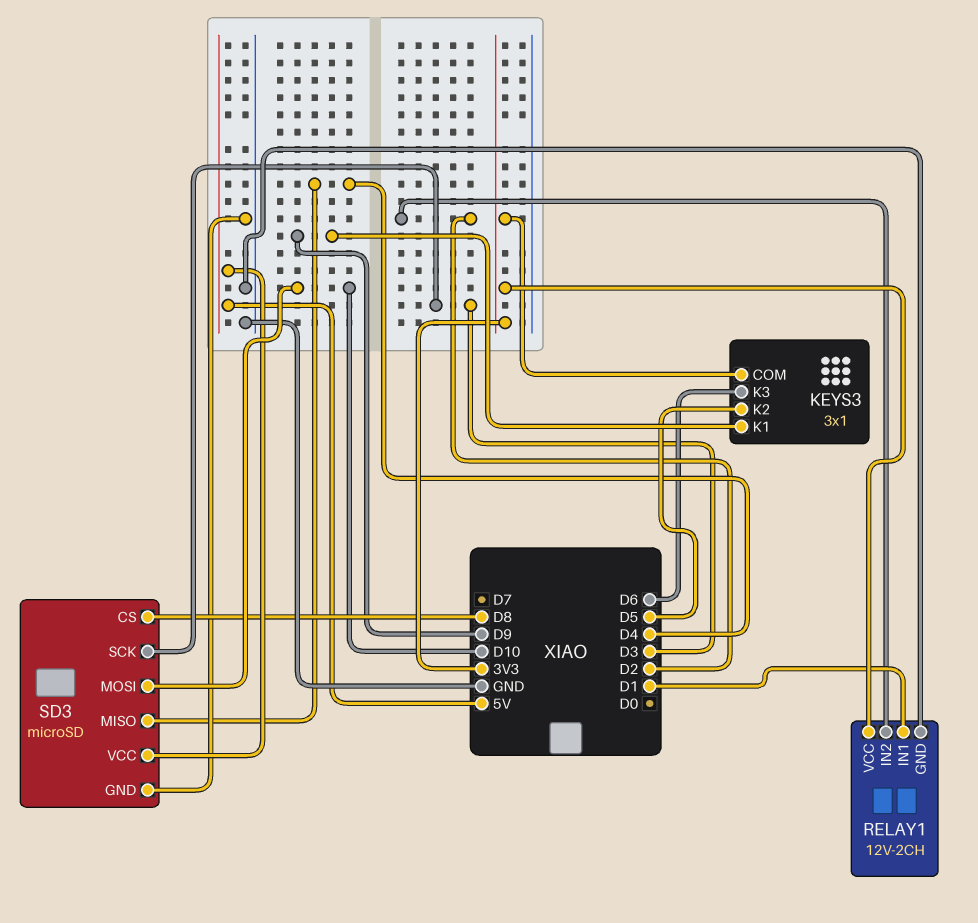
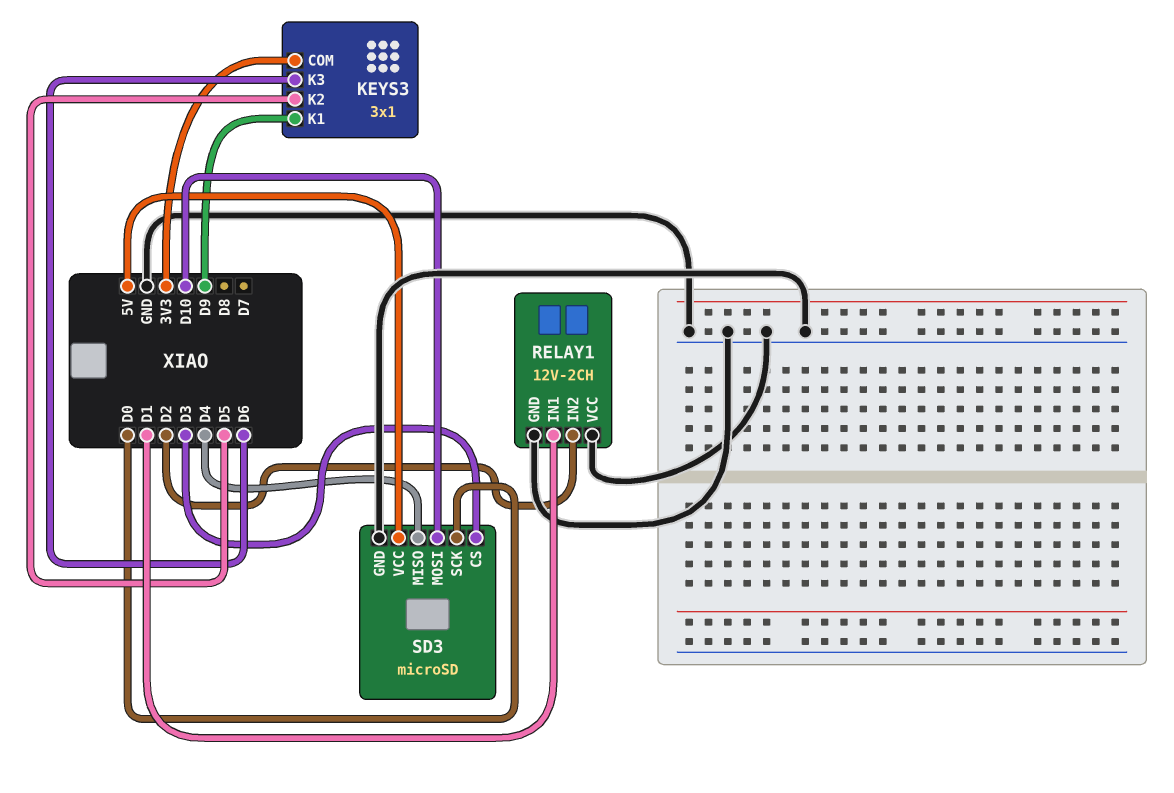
RELAY1 pin VCC: 3V3 -> GND
SD3 pin CS: D8 -> D3
SD3 pin SCK: D3 -> D0

